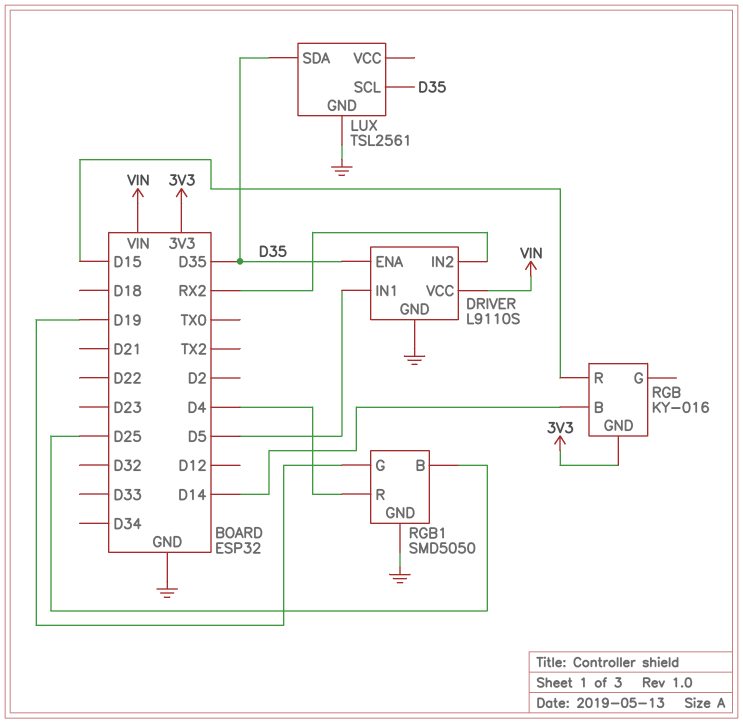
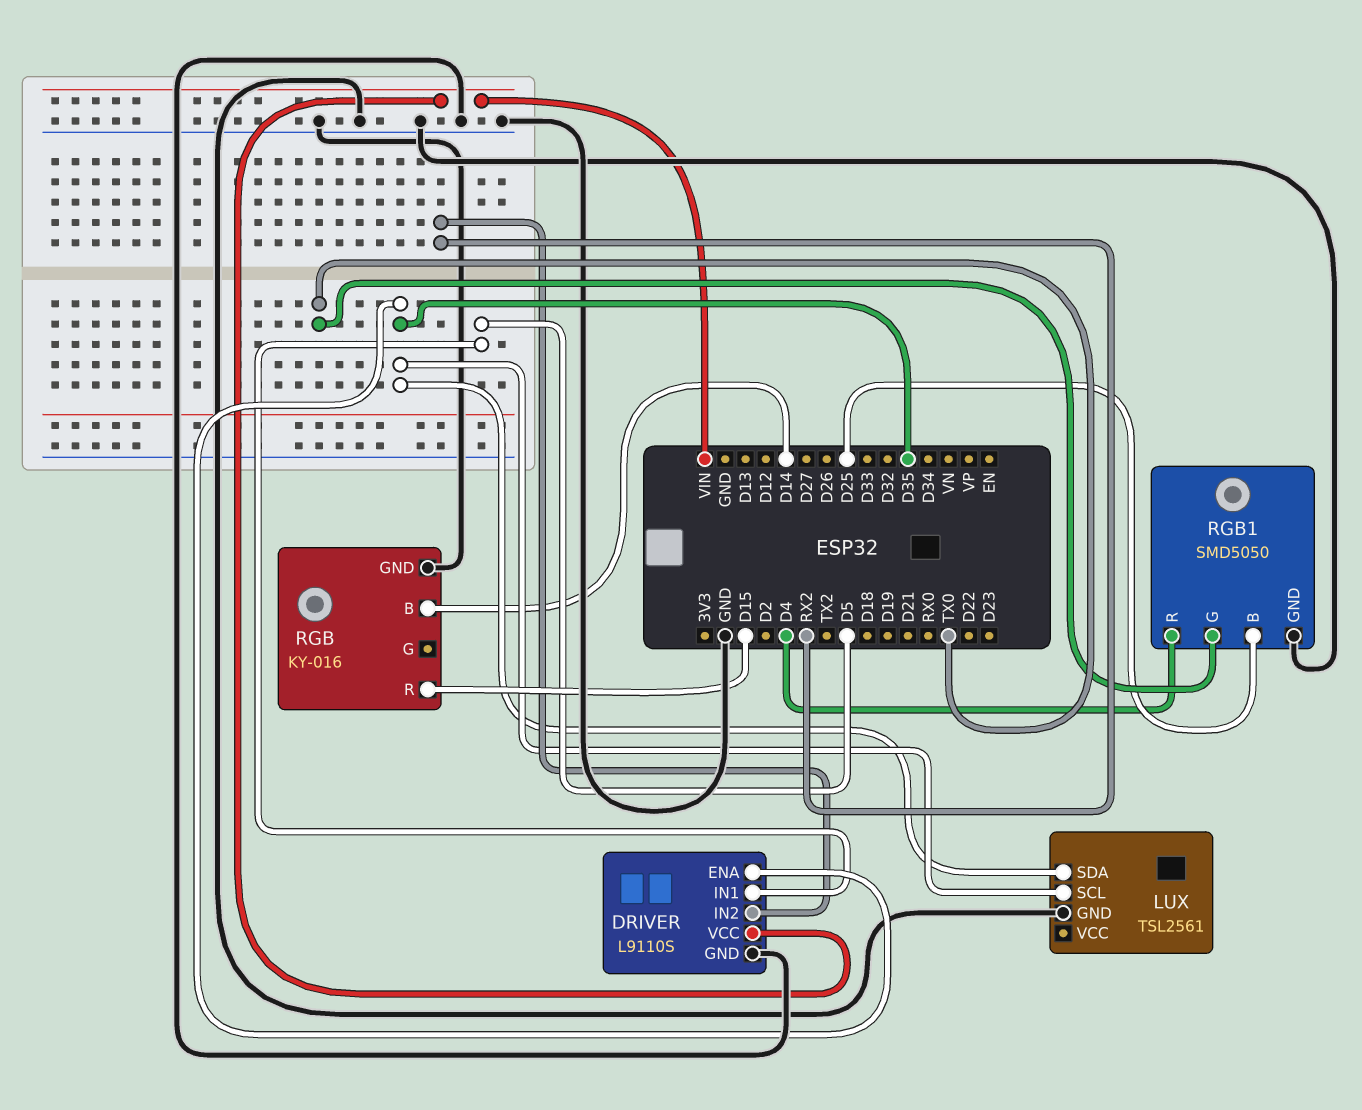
RGB pin GND: 3V3 -> GND
RGB1 pin G: D19 -> TX0

